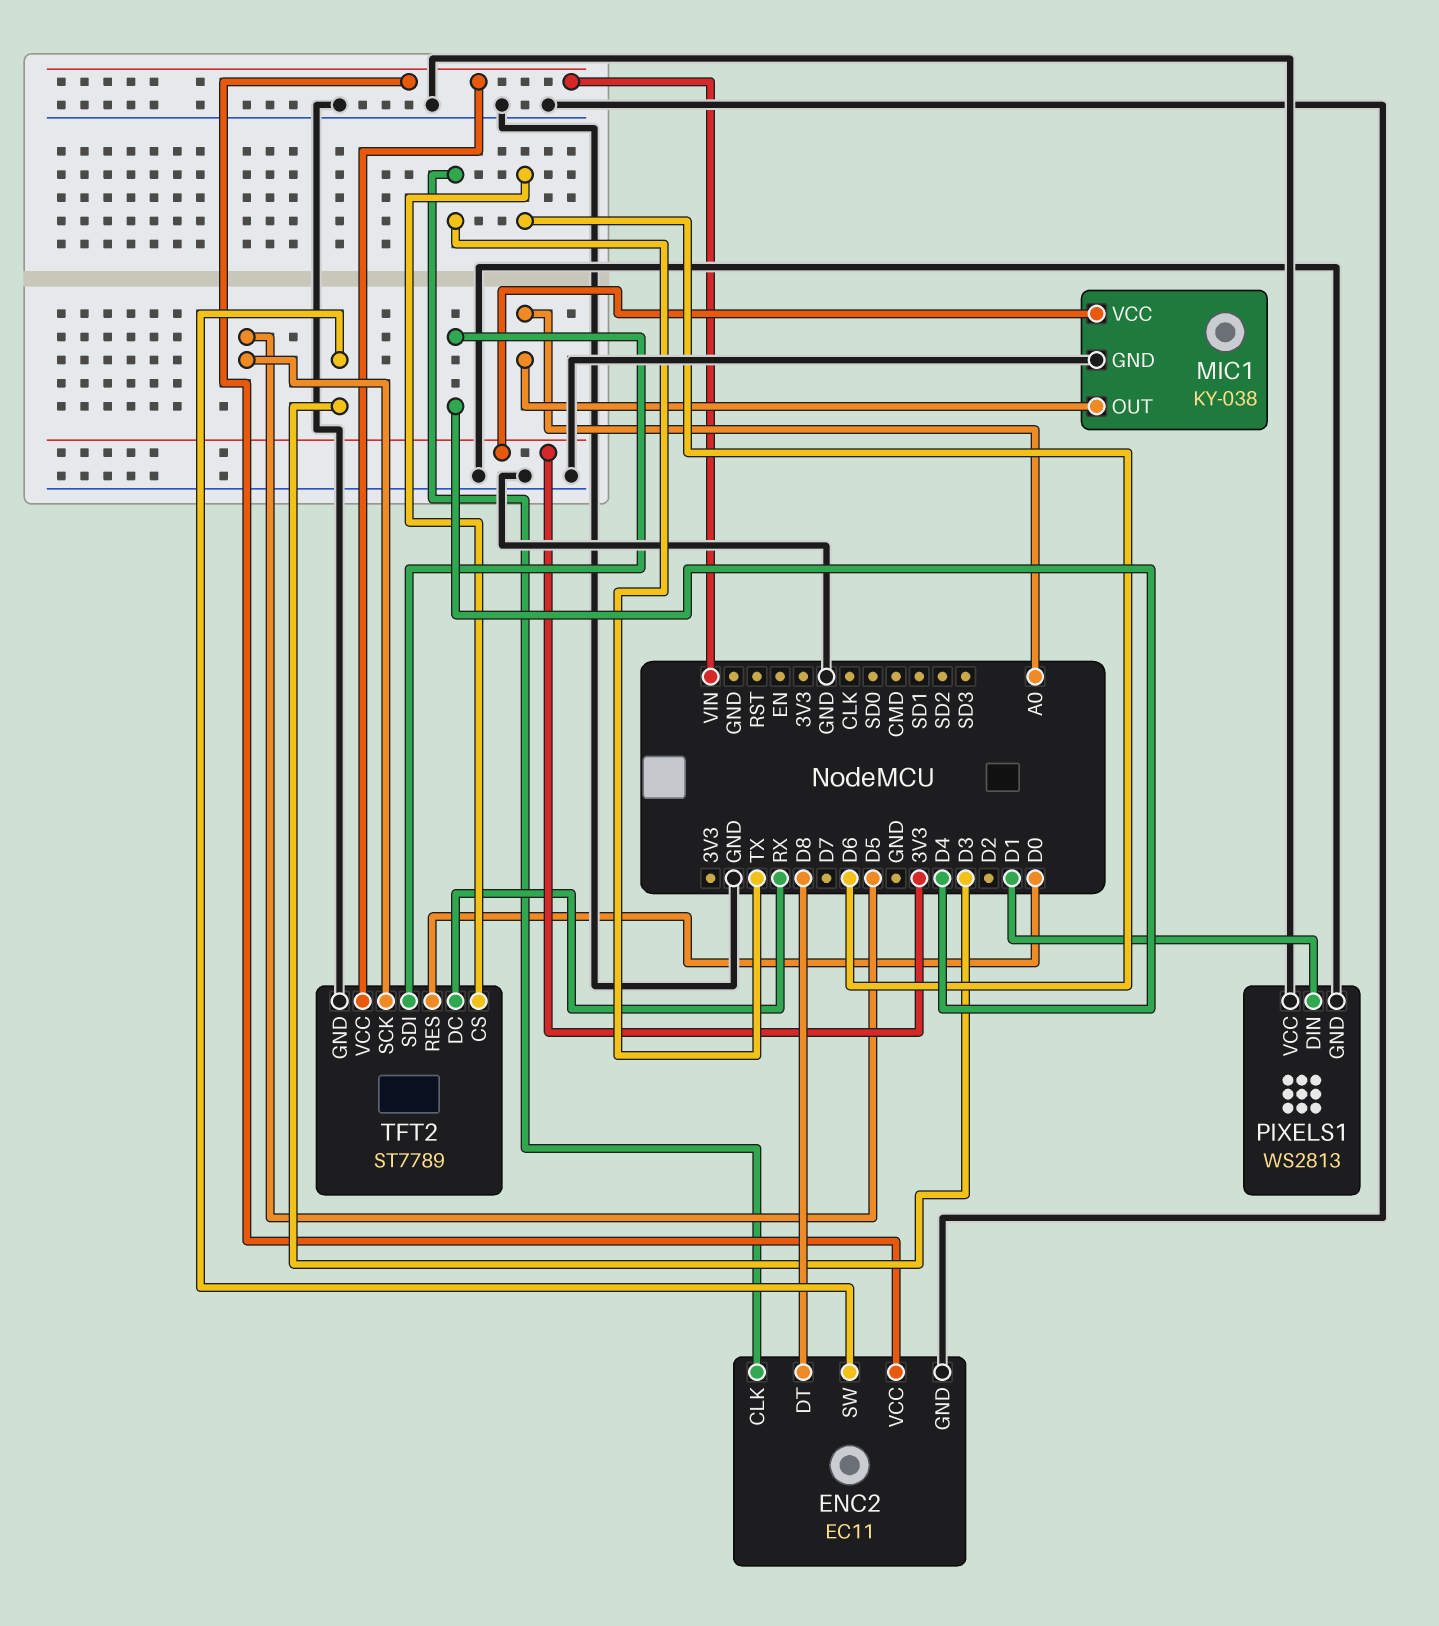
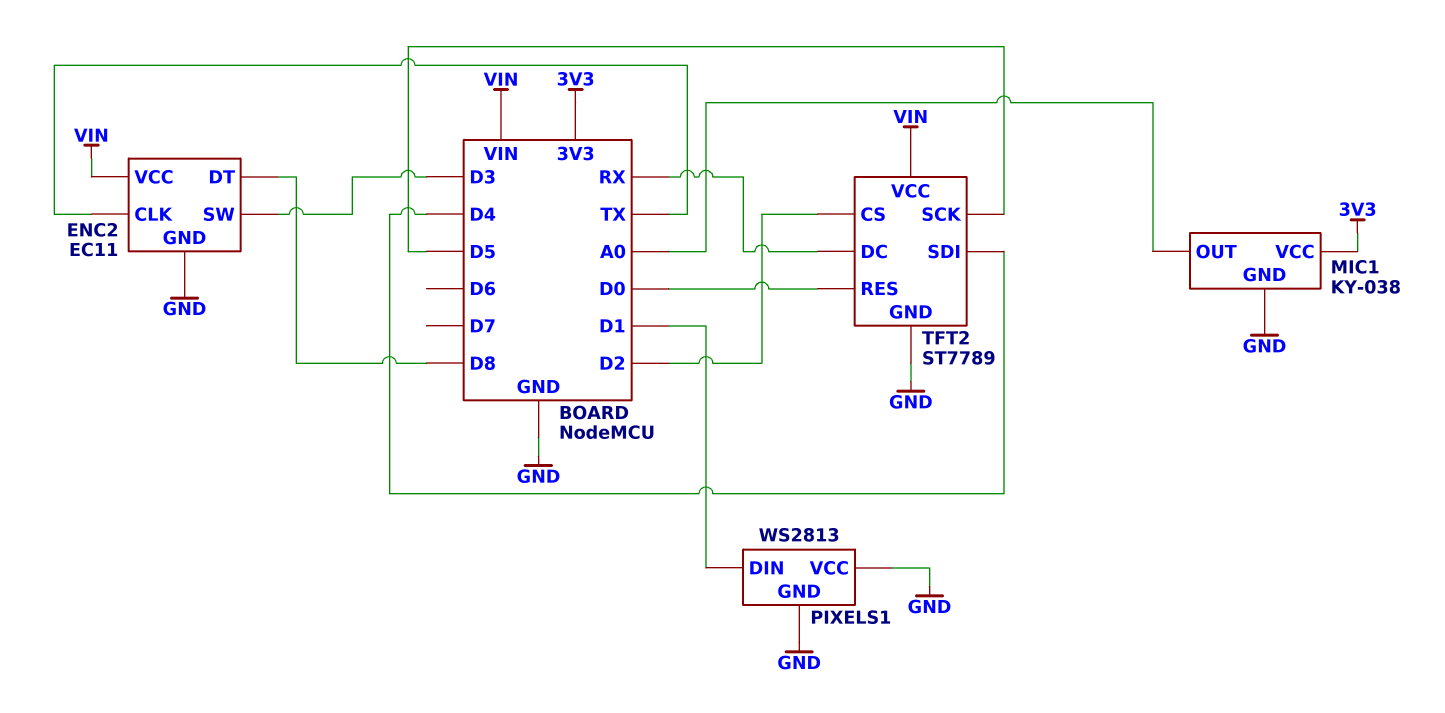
TFT2 pin CS: D6 -> D2

